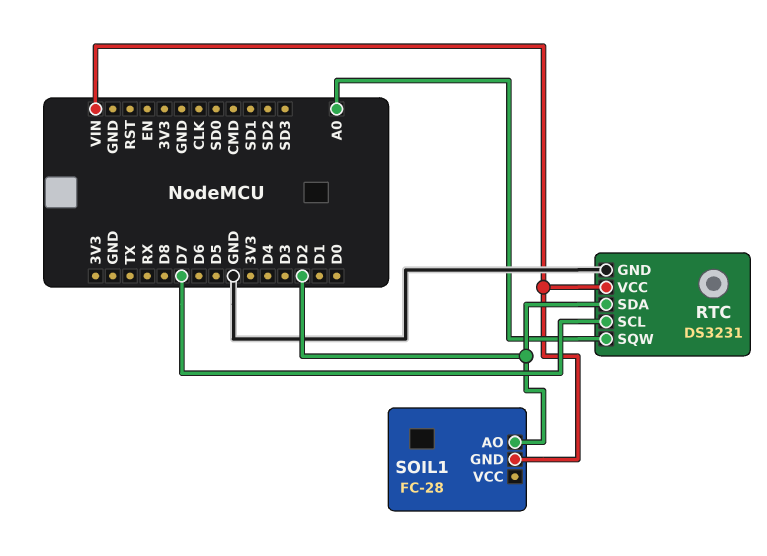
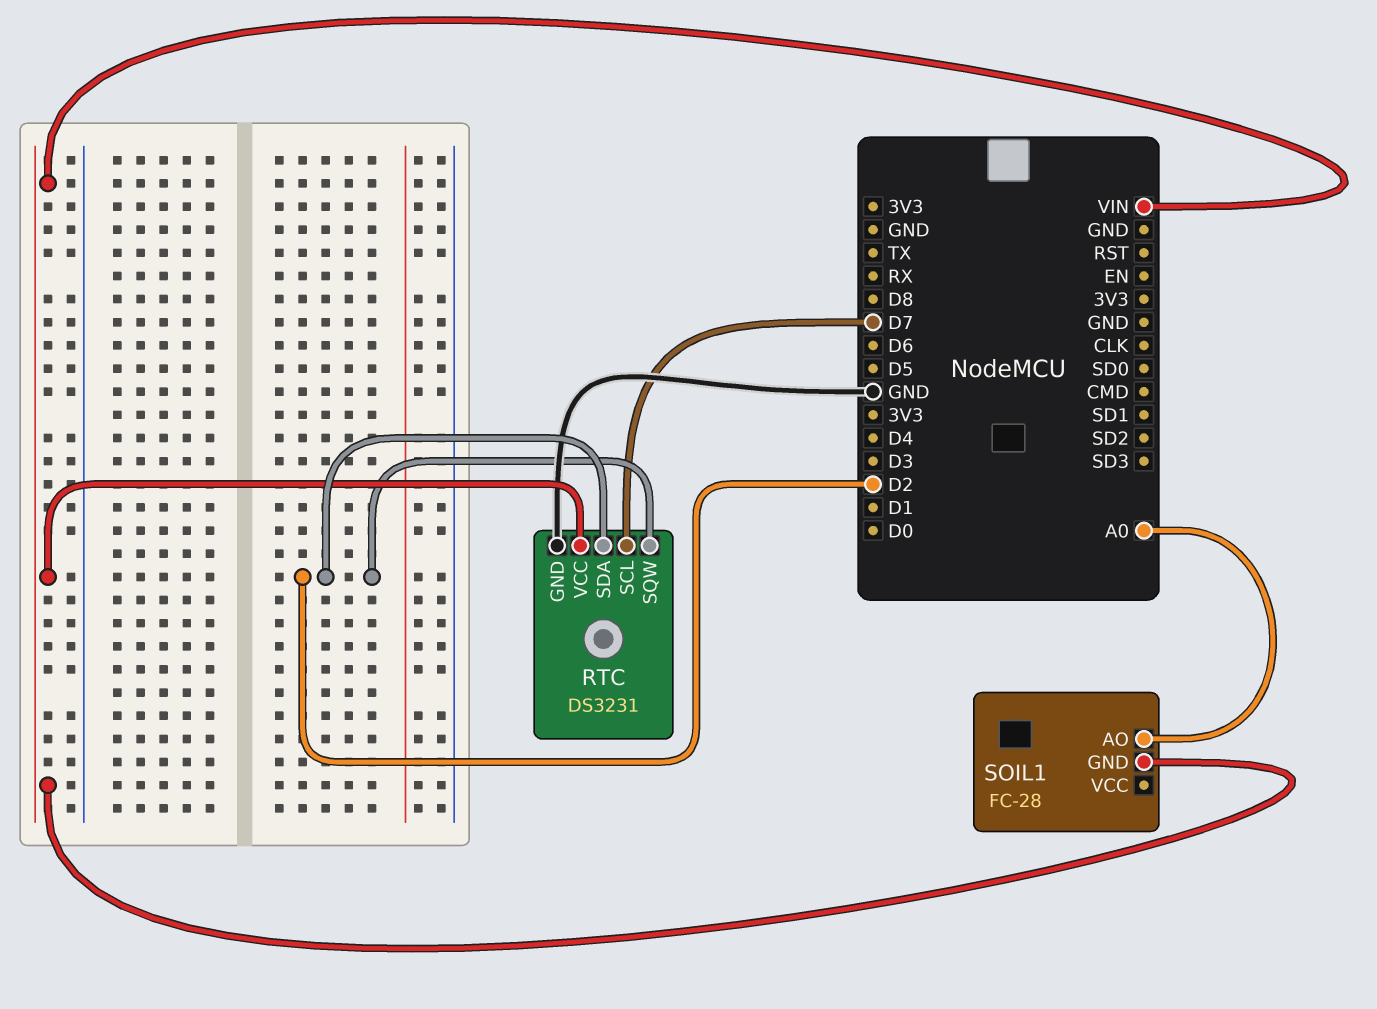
RTC pin SQW: A0 -> D2
SOIL1 pin AO: D2 -> A0

